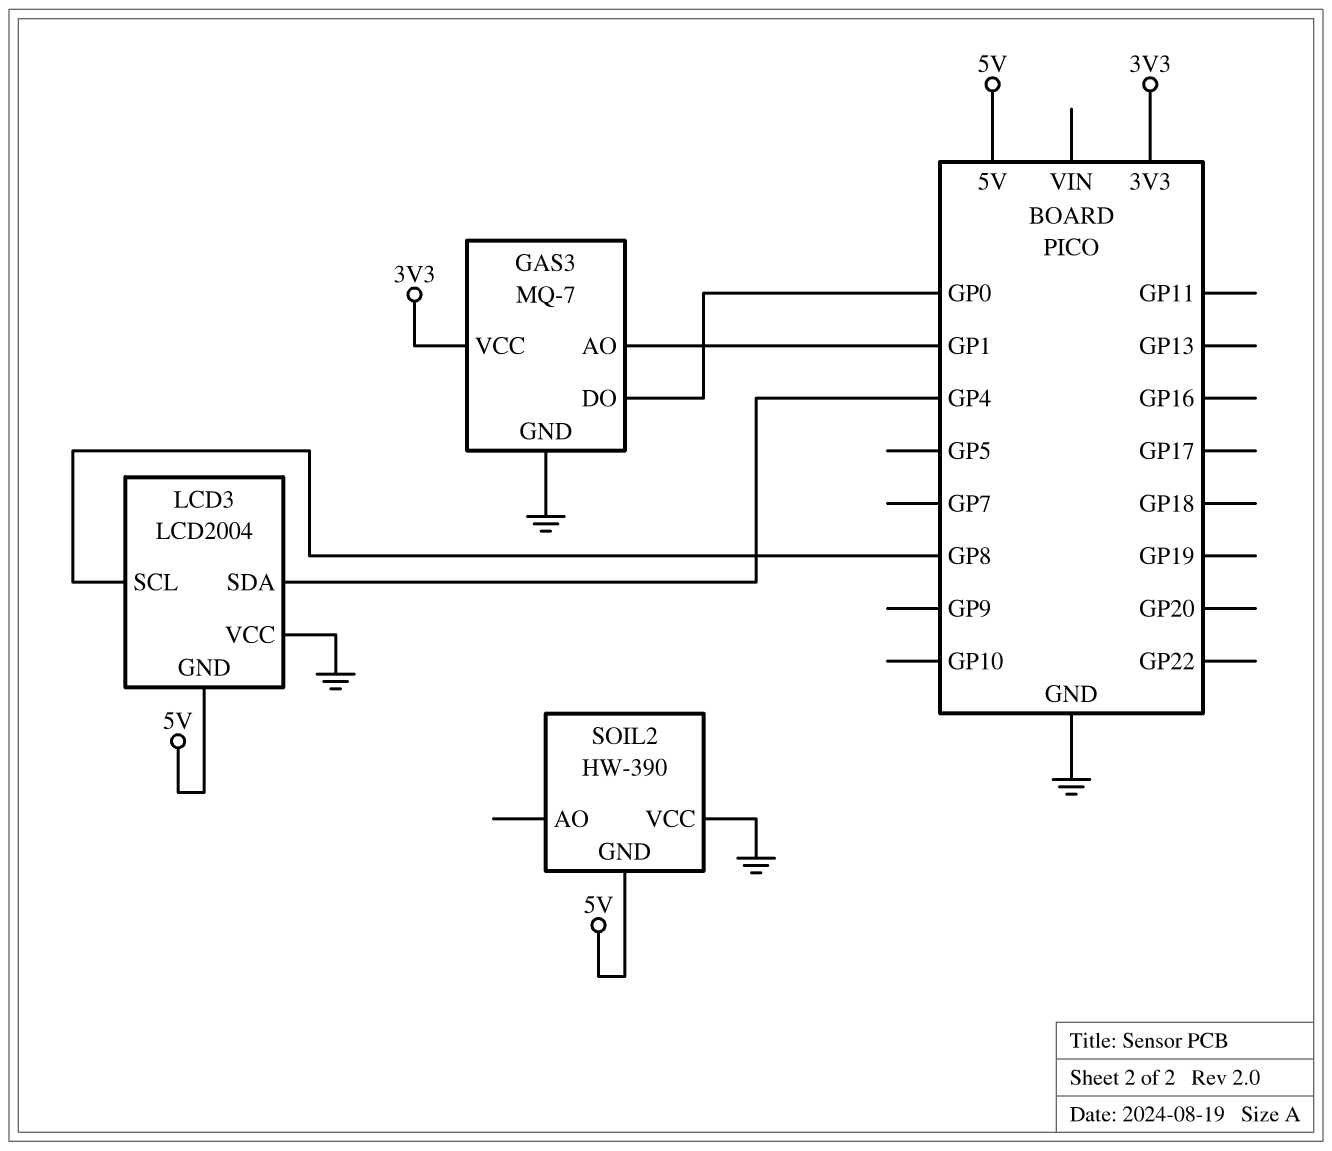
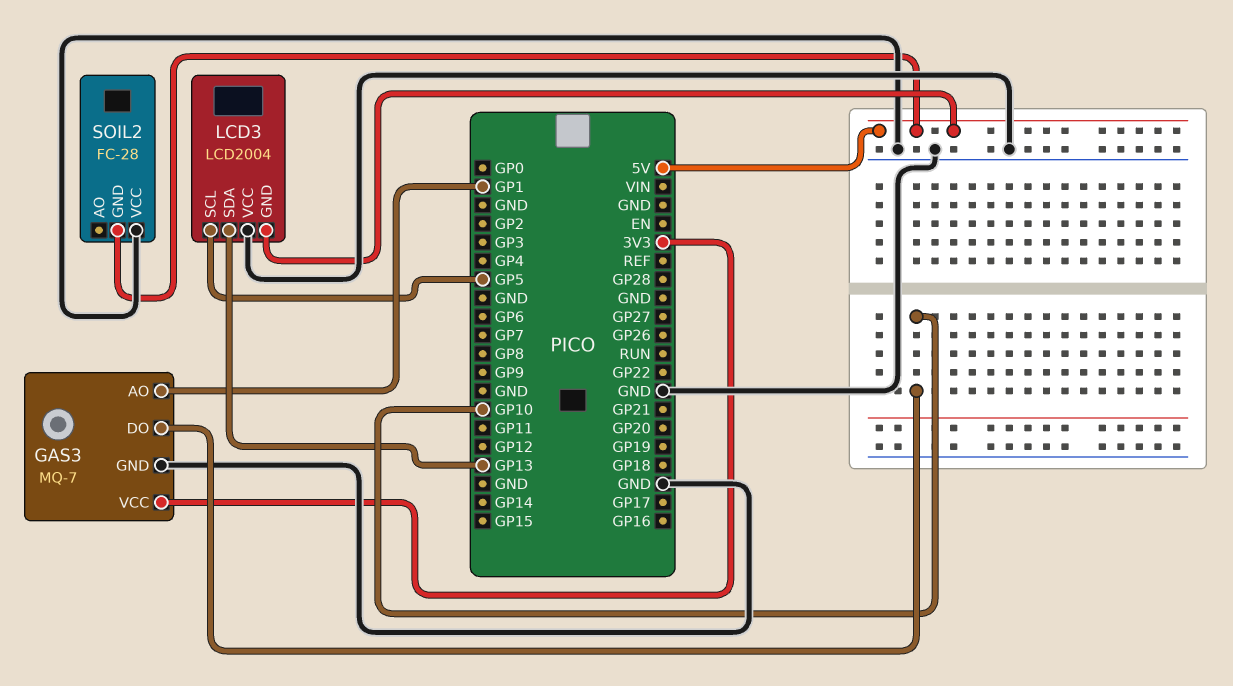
GAS3 pin DO: GP0 -> GP10
LCD3 pin SCL: GP8 -> GP5
LCD3 pin SDA: GP4 -> GP13
SOIL2: HW-390 -> FC-28

